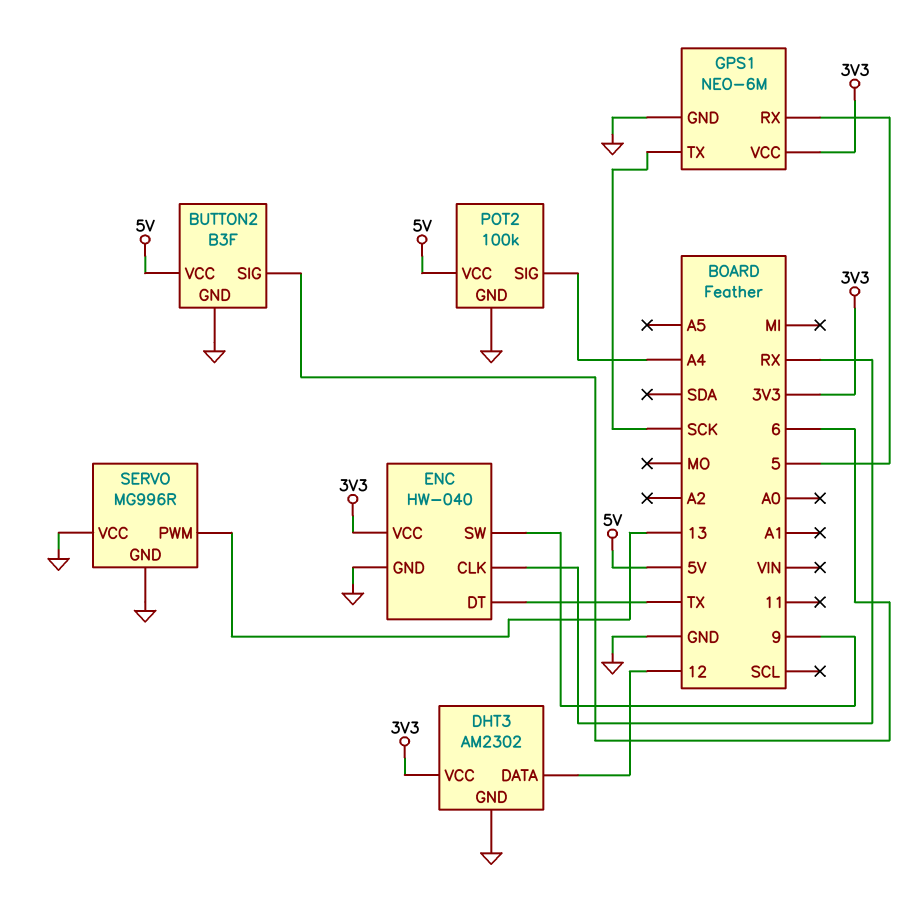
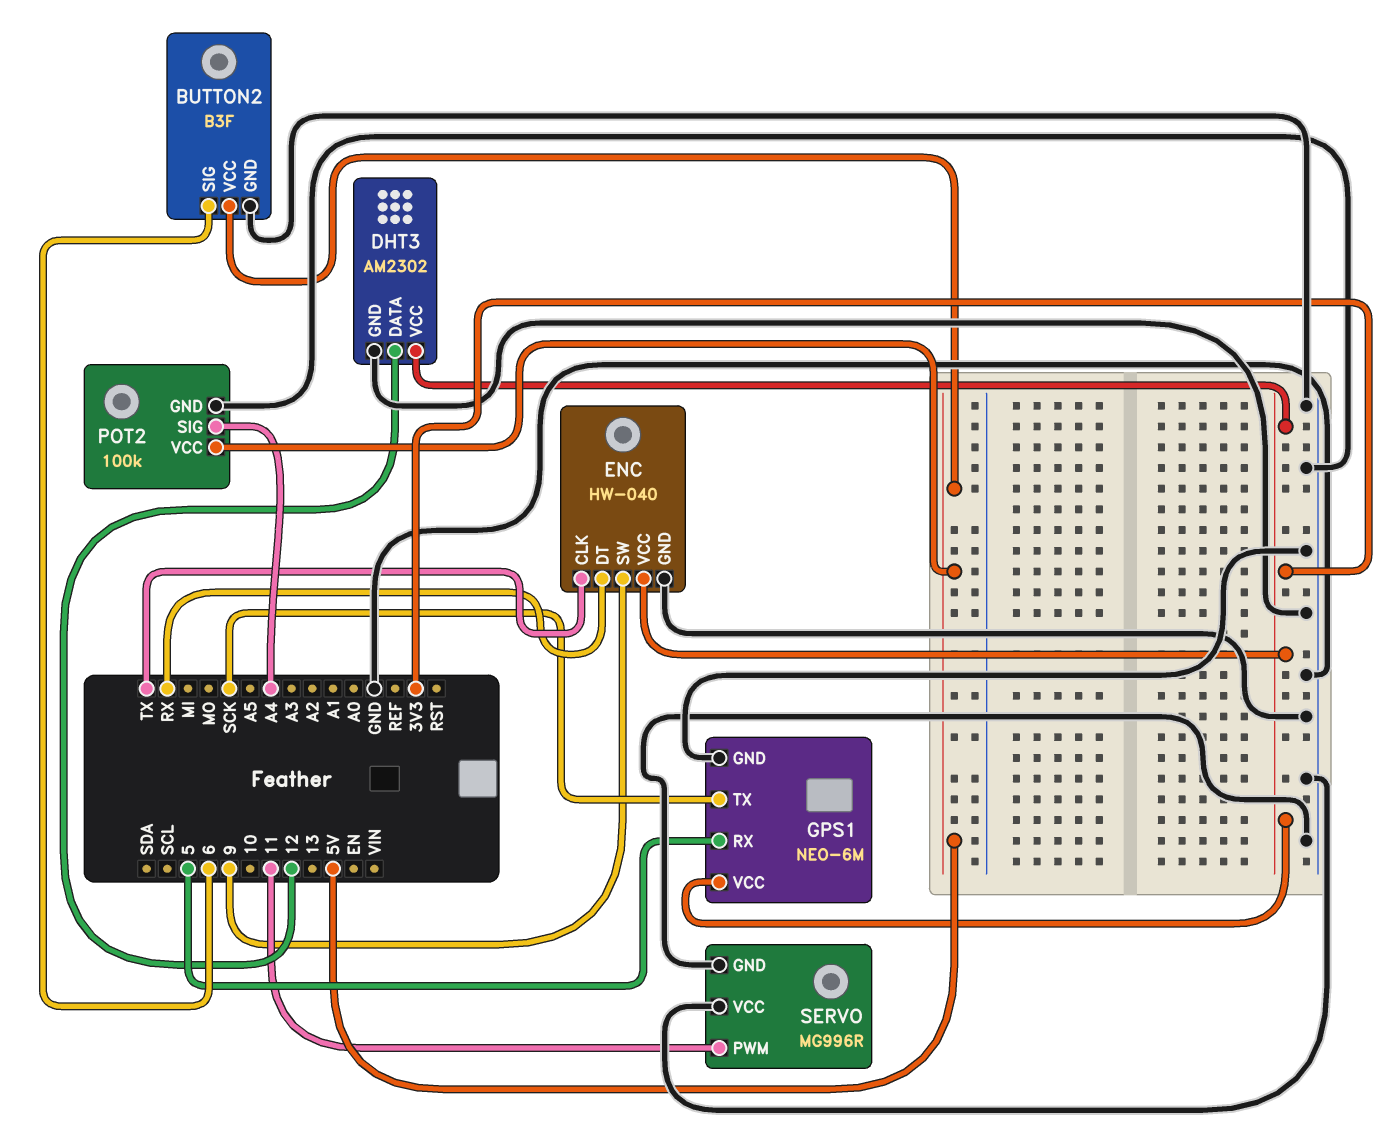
ENC pin CLK: RX -> TX
ENC pin DT: TX -> RX
SERVO pin PWM: 13 -> 11

